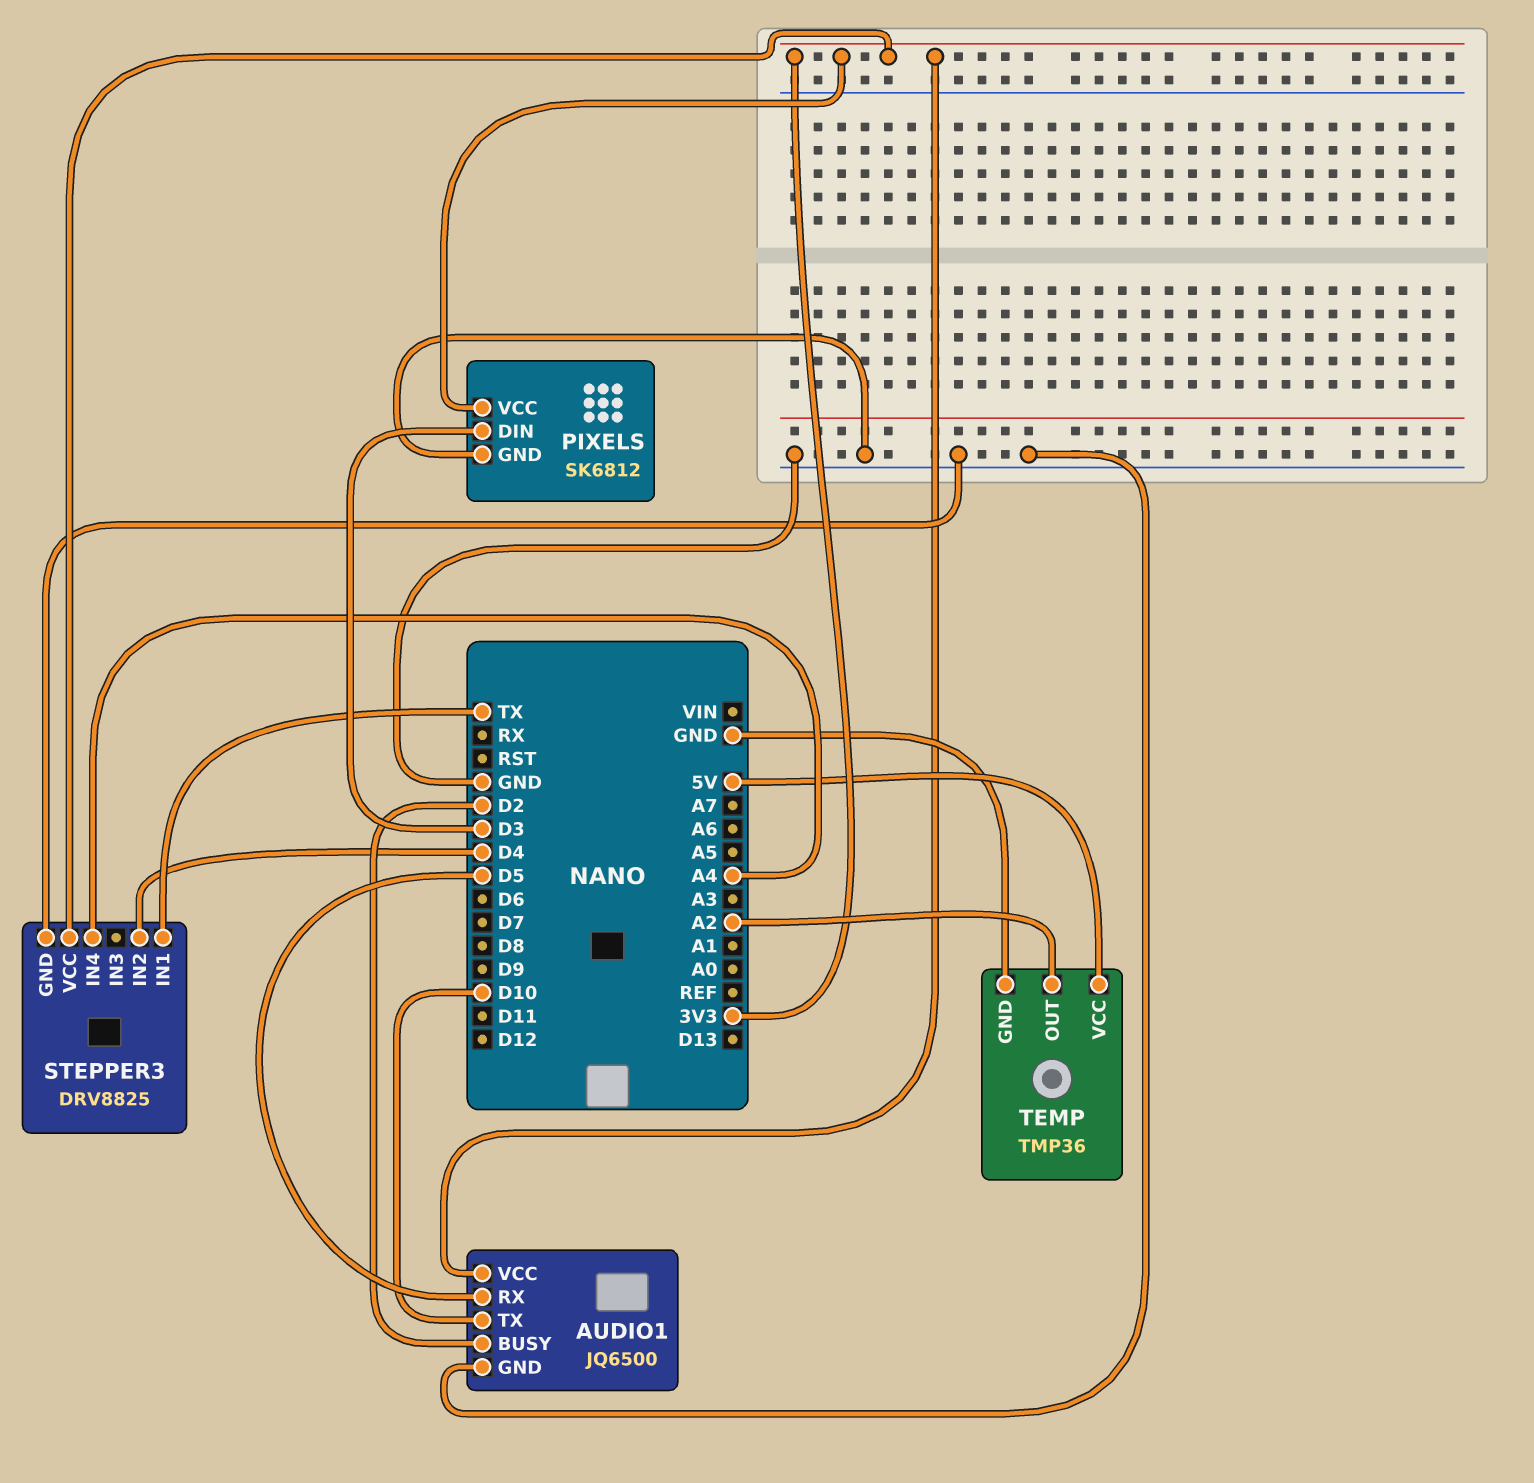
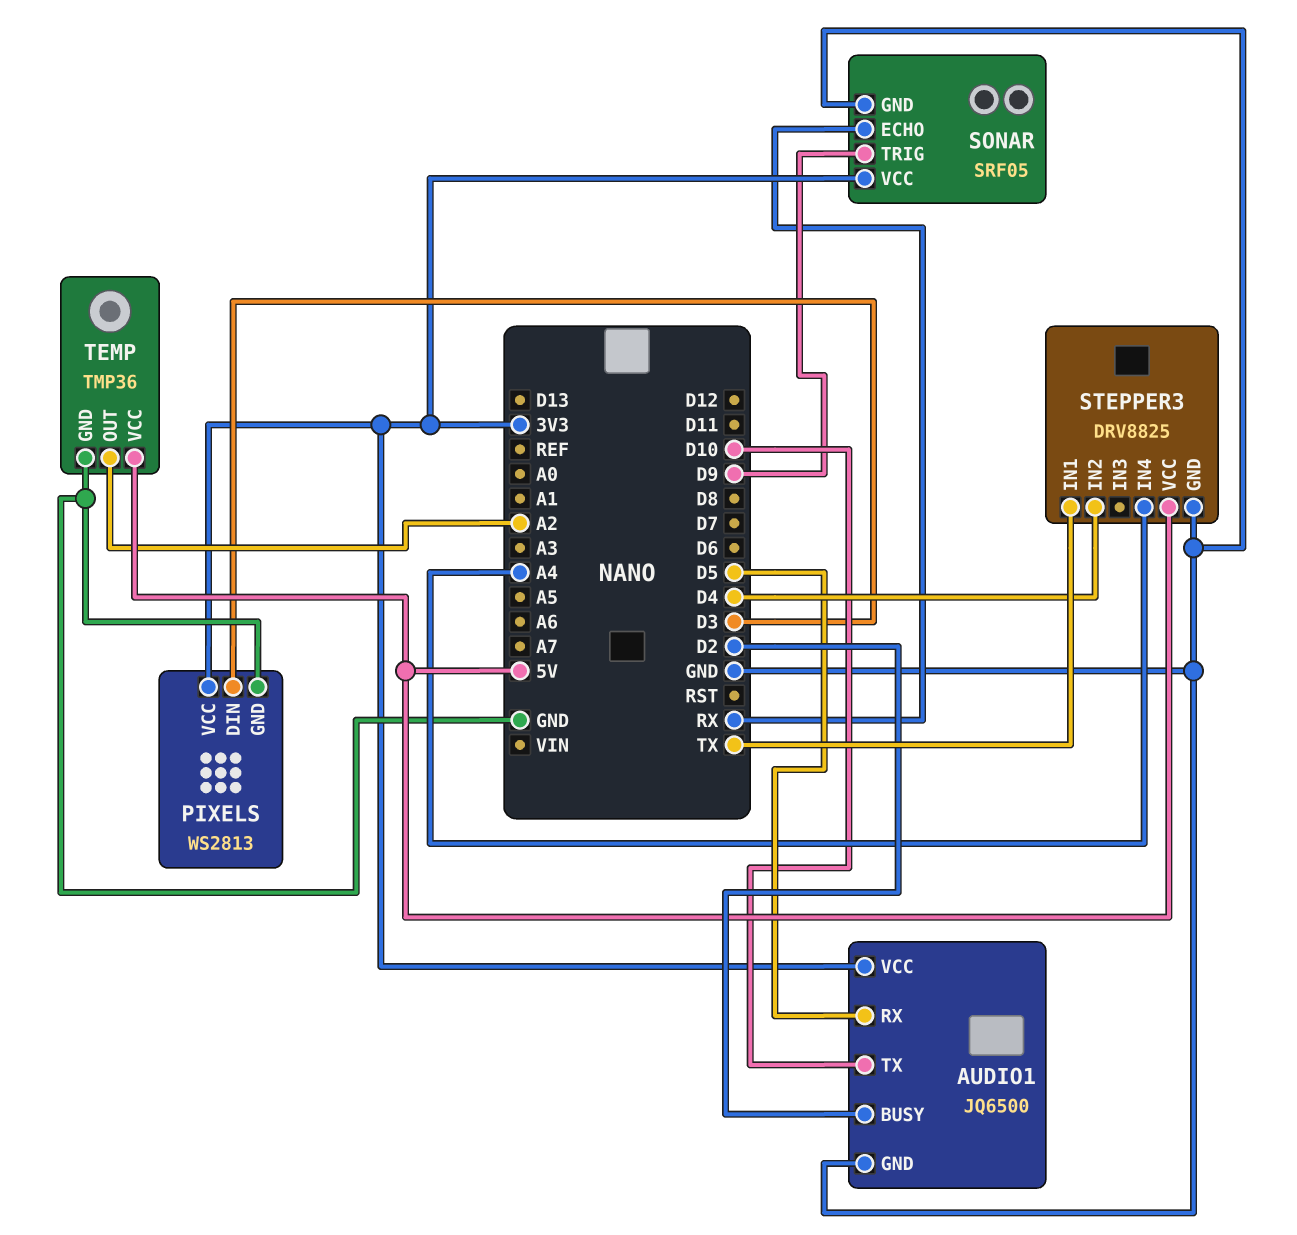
PIXELS: SK6812 -> WS2813
SONAR: none -> SRF05
SONAR pin ECHO: none -> RX
SONAR pin GND: none -> GND
SONAR pin TRIG: none -> D9
SONAR pin VCC: none -> 3V3
STEPPER3 pin VCC: 3V3 -> 5V

